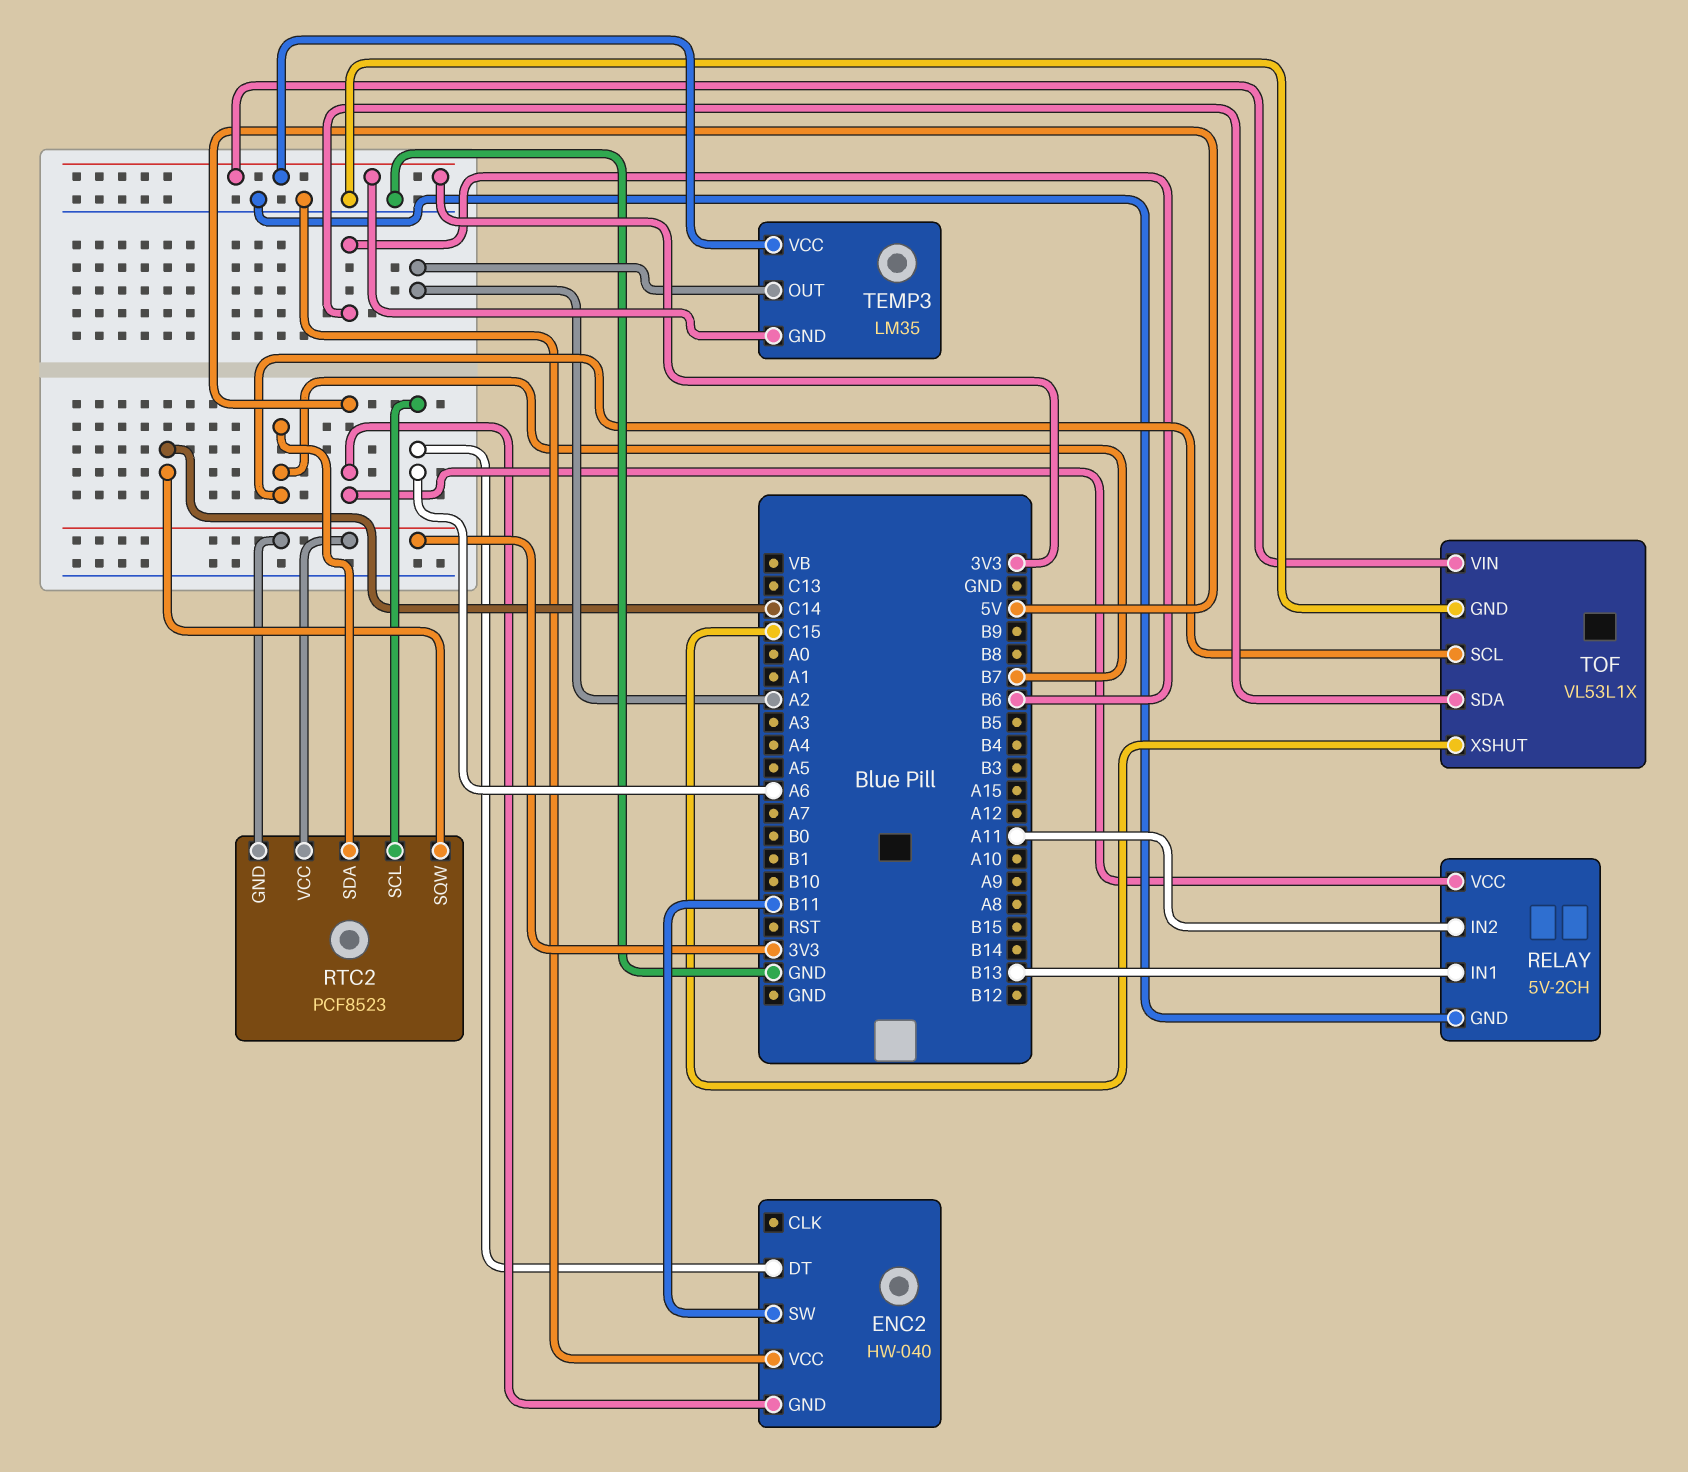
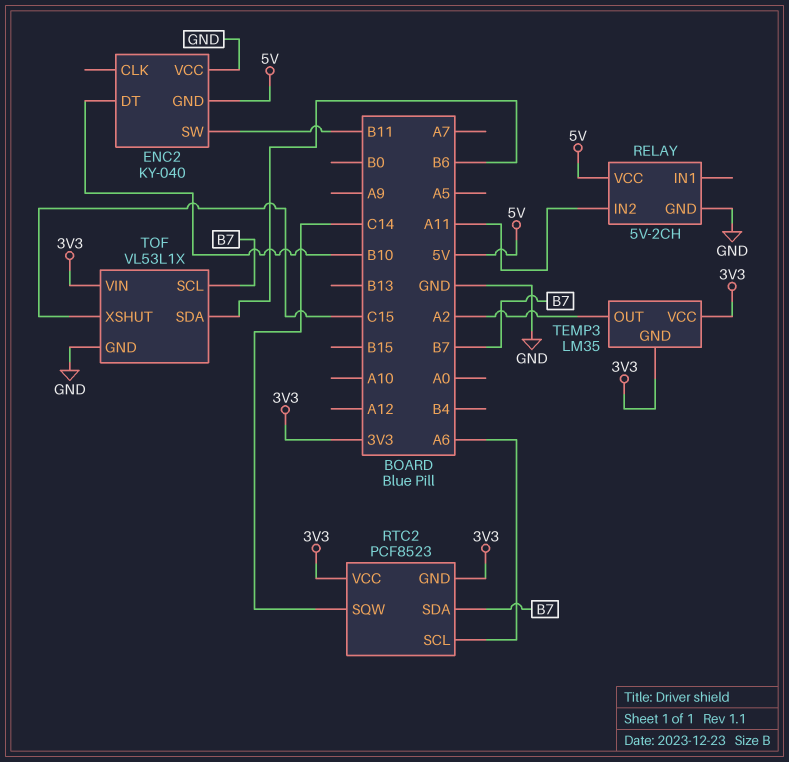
ENC2: HW-040 -> KY-040
ENC2 pin DT: A6 -> B10
RELAY pin IN1: B13 -> none

